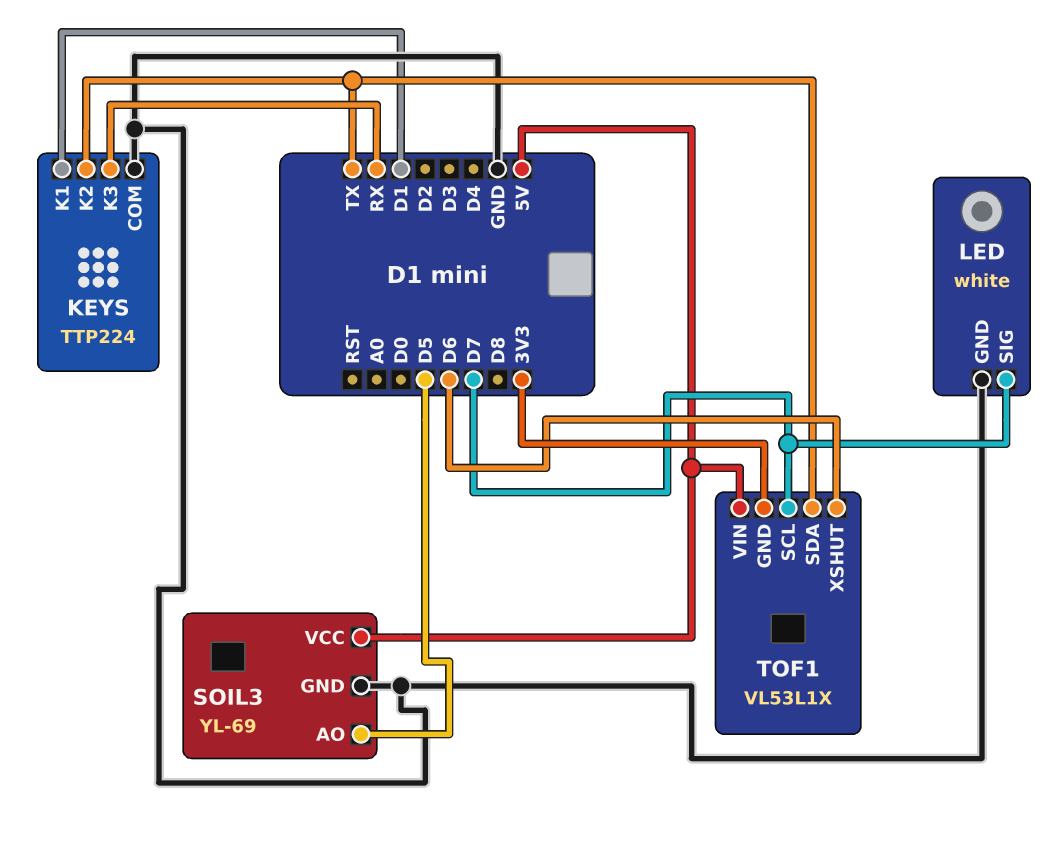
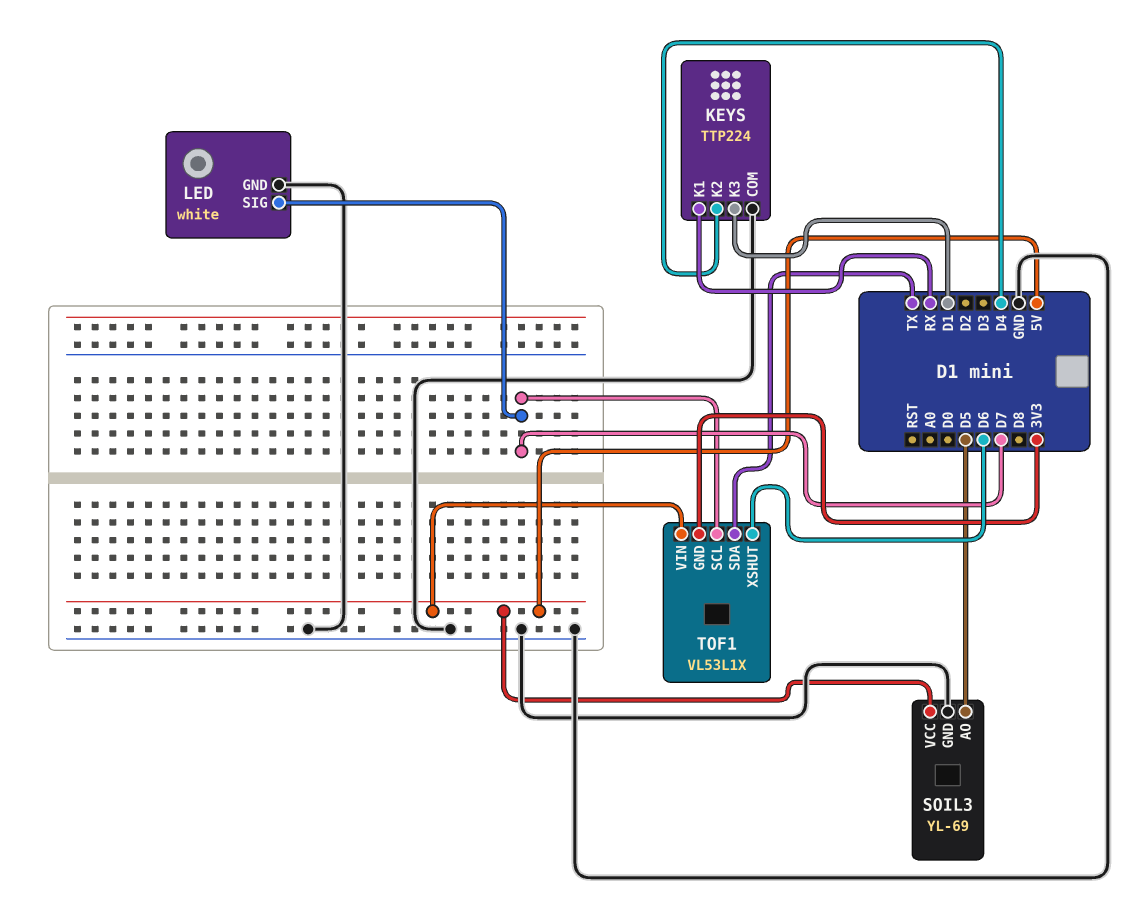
KEYS pin K1: D1 -> RX
KEYS pin K2: TX -> D4
KEYS pin K3: RX -> D1

